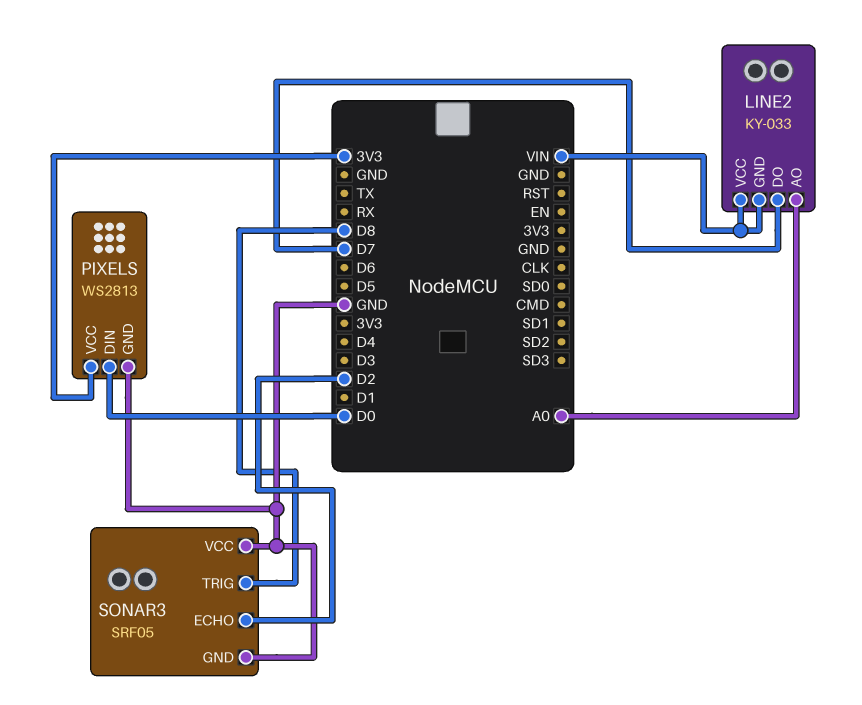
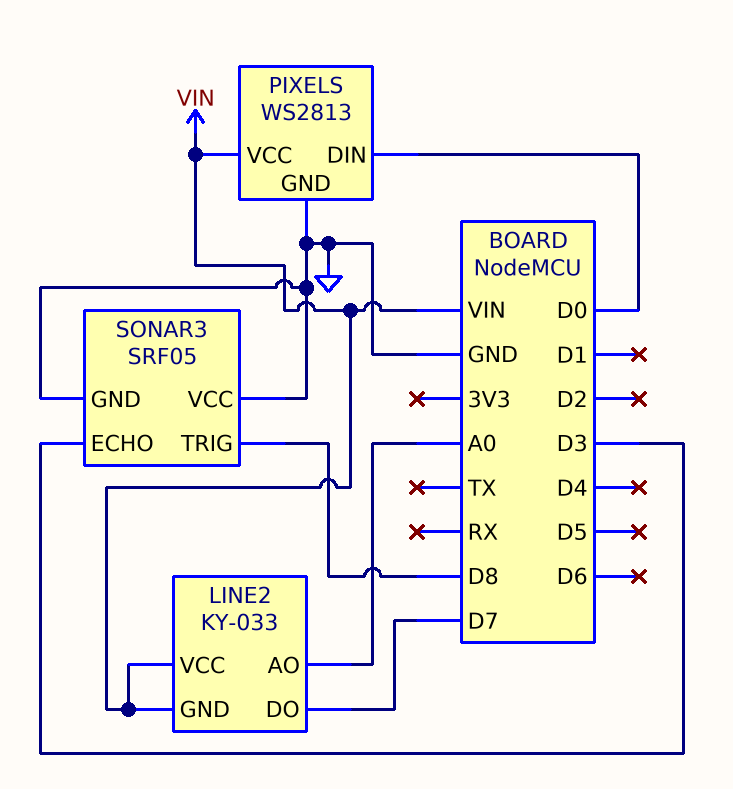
PIXELS pin VCC: 3V3 -> VIN
SONAR3 pin ECHO: D2 -> D3

